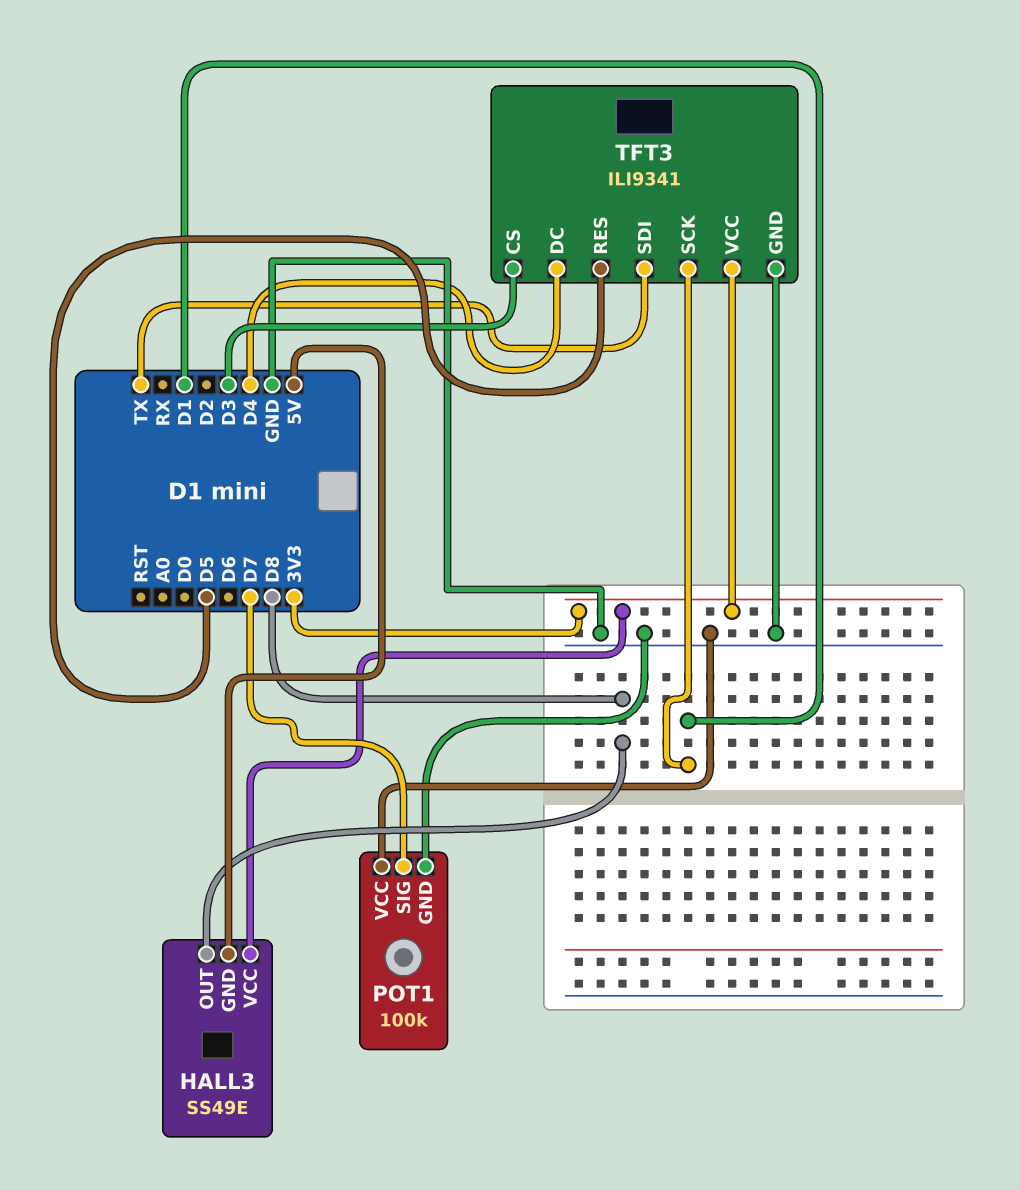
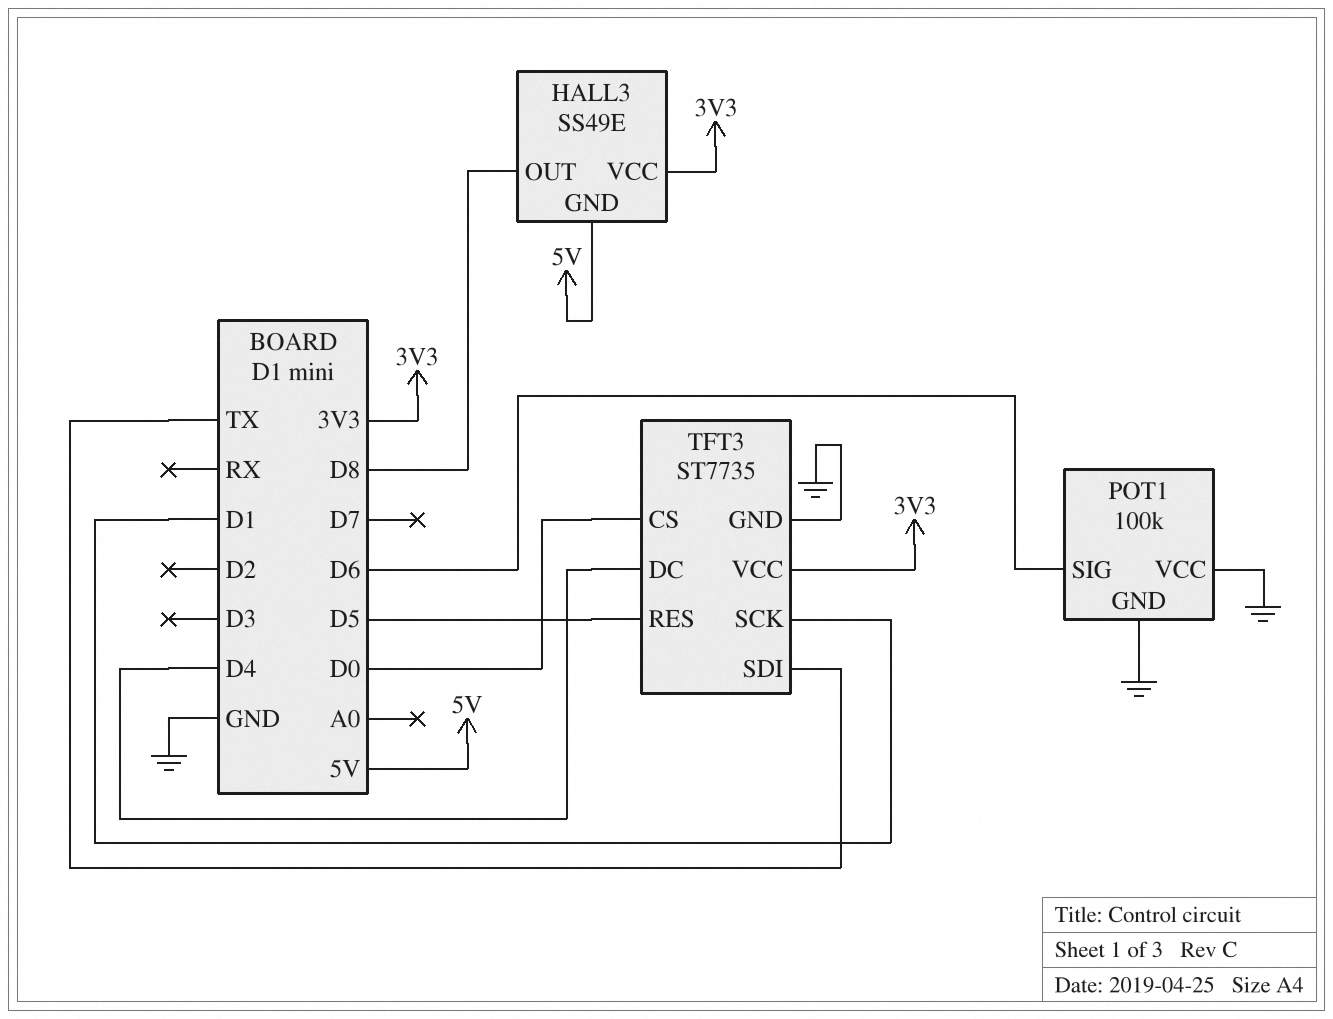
POT1 pin SIG: D7 -> D6
TFT3: ILI9341 -> ST7735
TFT3 pin CS: D3 -> D0

